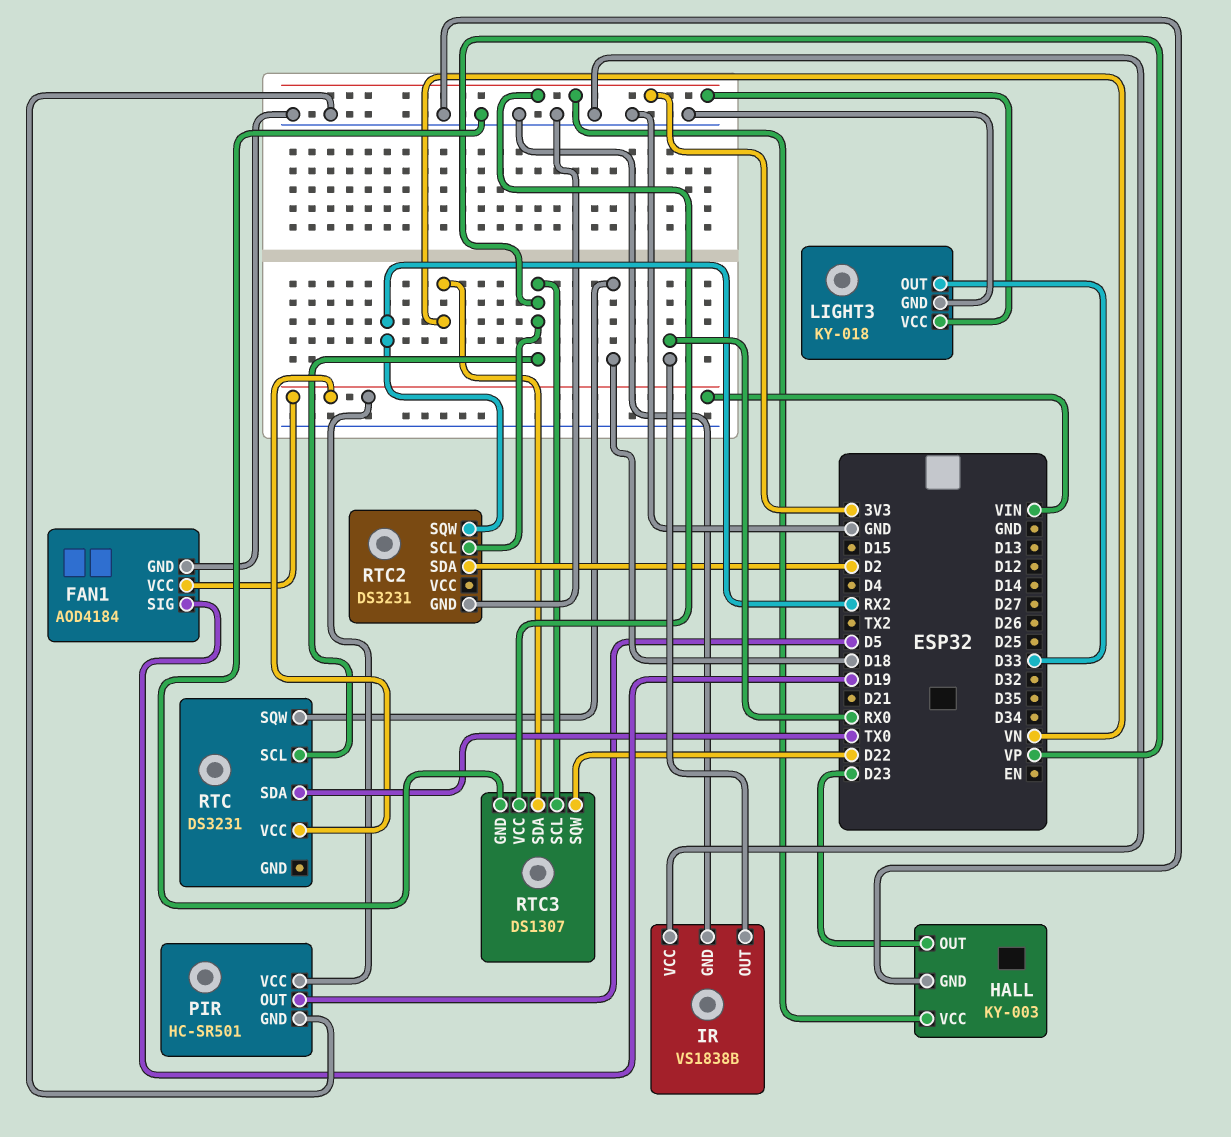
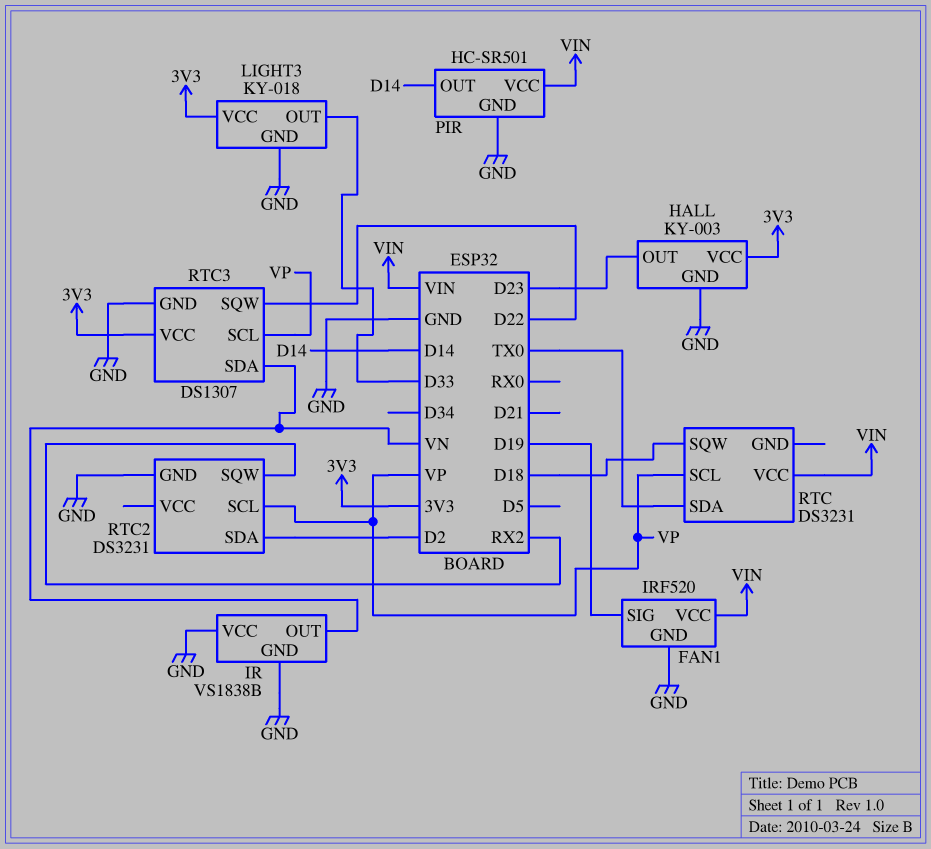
FAN1: AOD4184 -> IRF520
IR pin OUT: RX0 -> VN
PIR pin OUT: D5 -> D14

